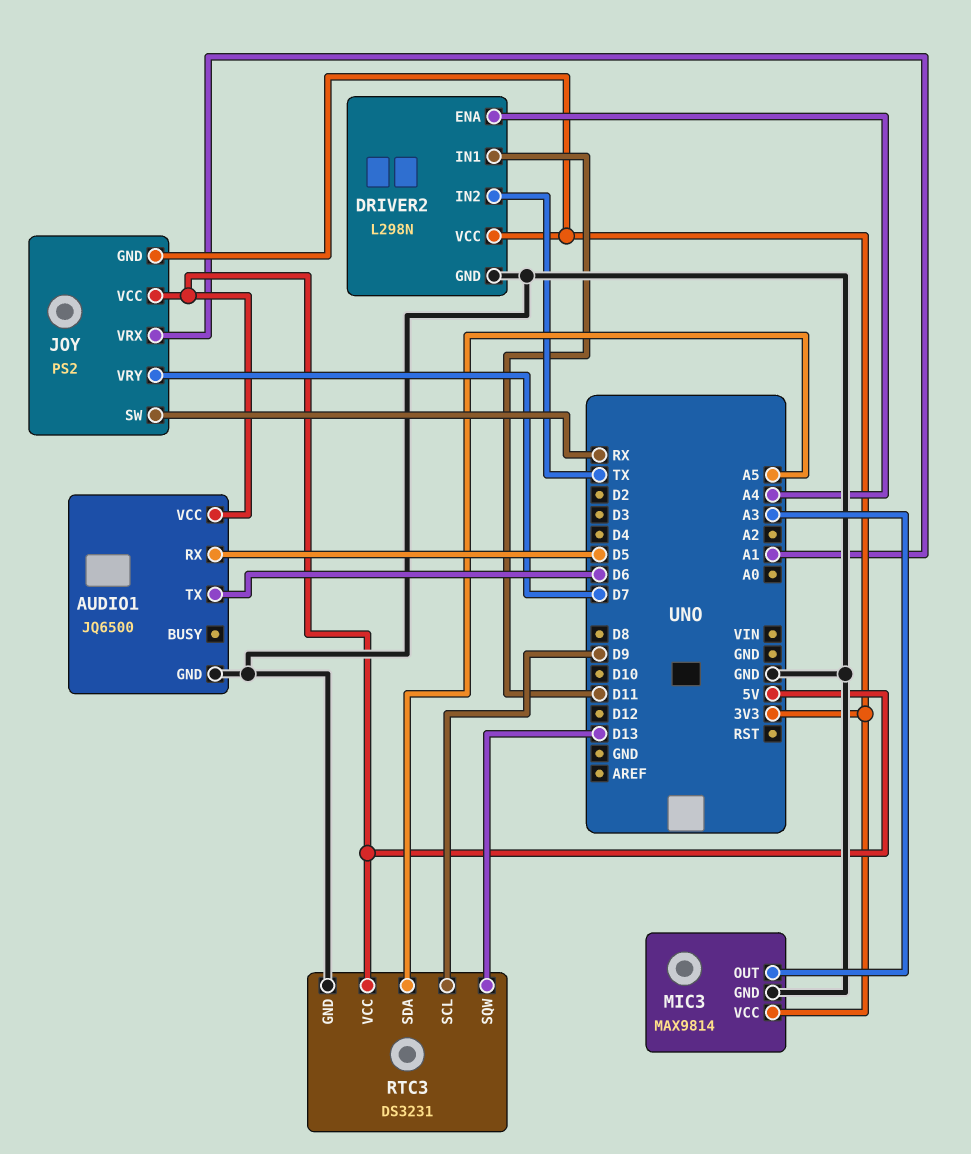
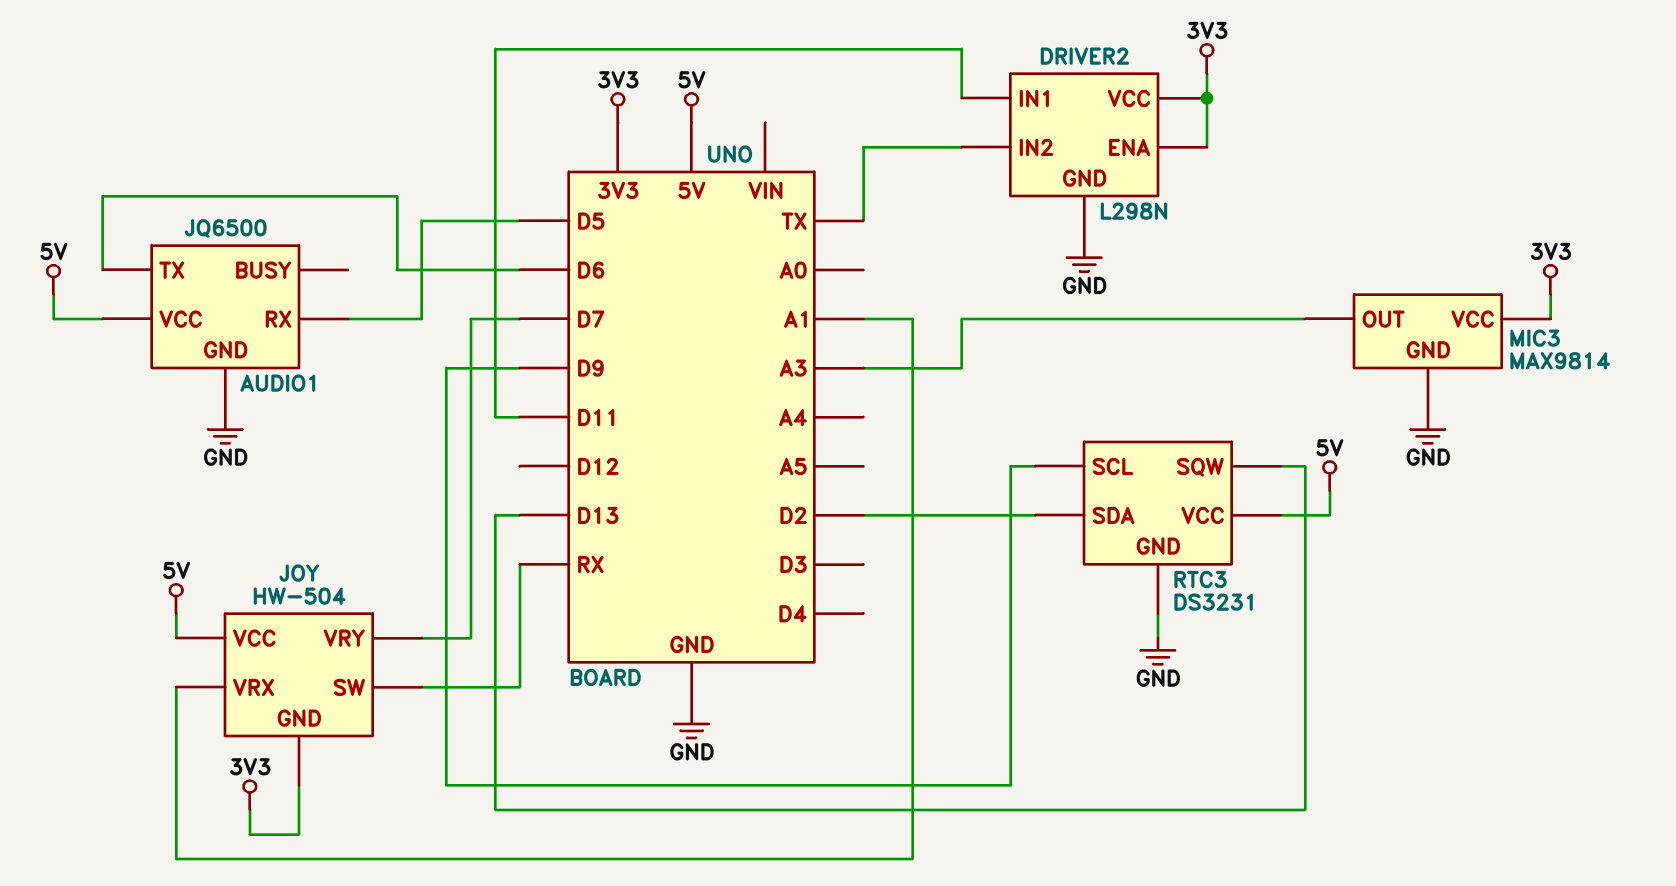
DRIVER2 pin ENA: A4 -> 3V3
JOY: PS2 -> HW-504
RTC3 pin SDA: A5 -> D2

